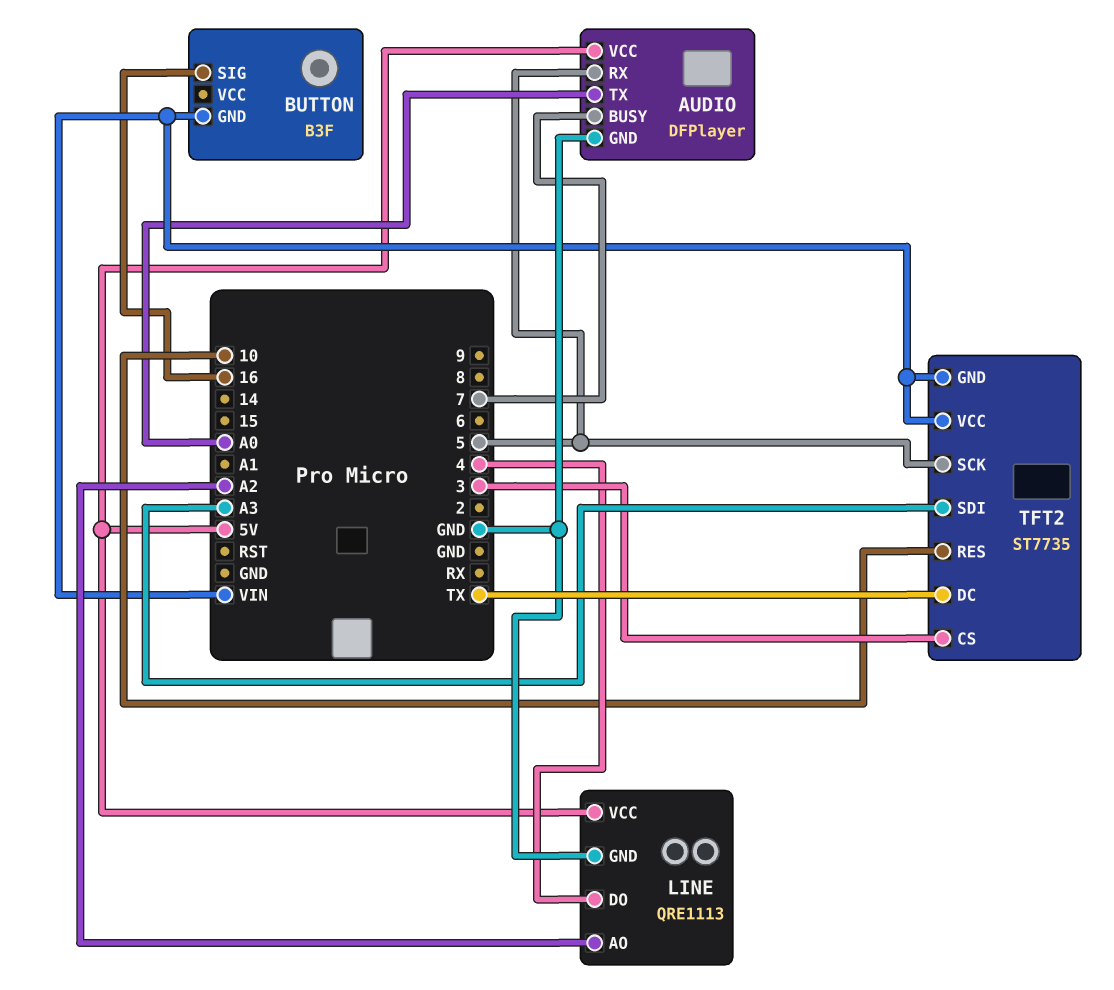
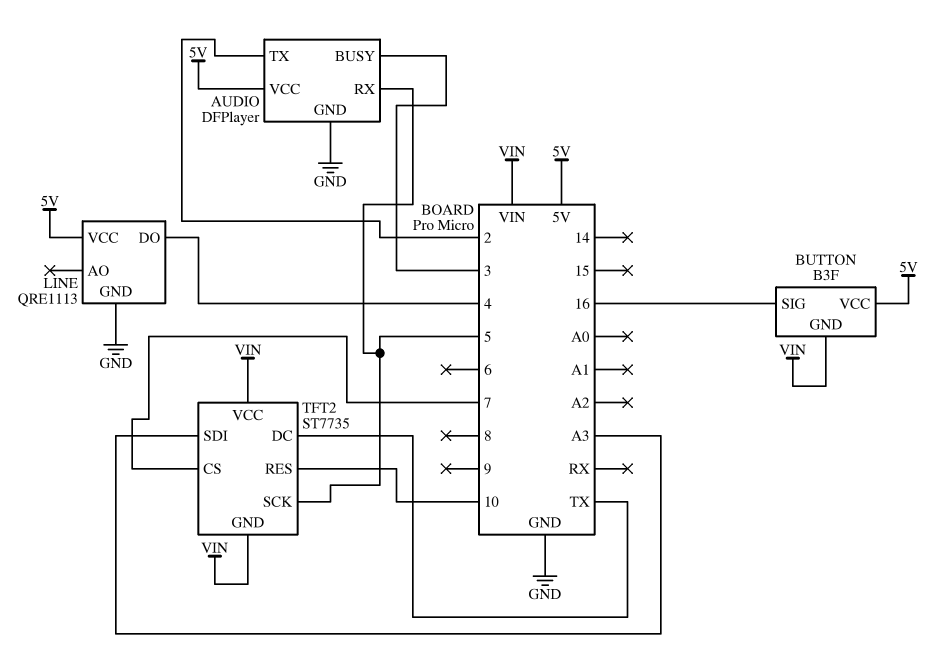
AUDIO pin BUSY: 7 -> 3
AUDIO pin TX: A0 -> 2
BUTTON pin VCC: none -> 5V
LINE pin AO: A2 -> none
TFT2 pin CS: 3 -> 7

